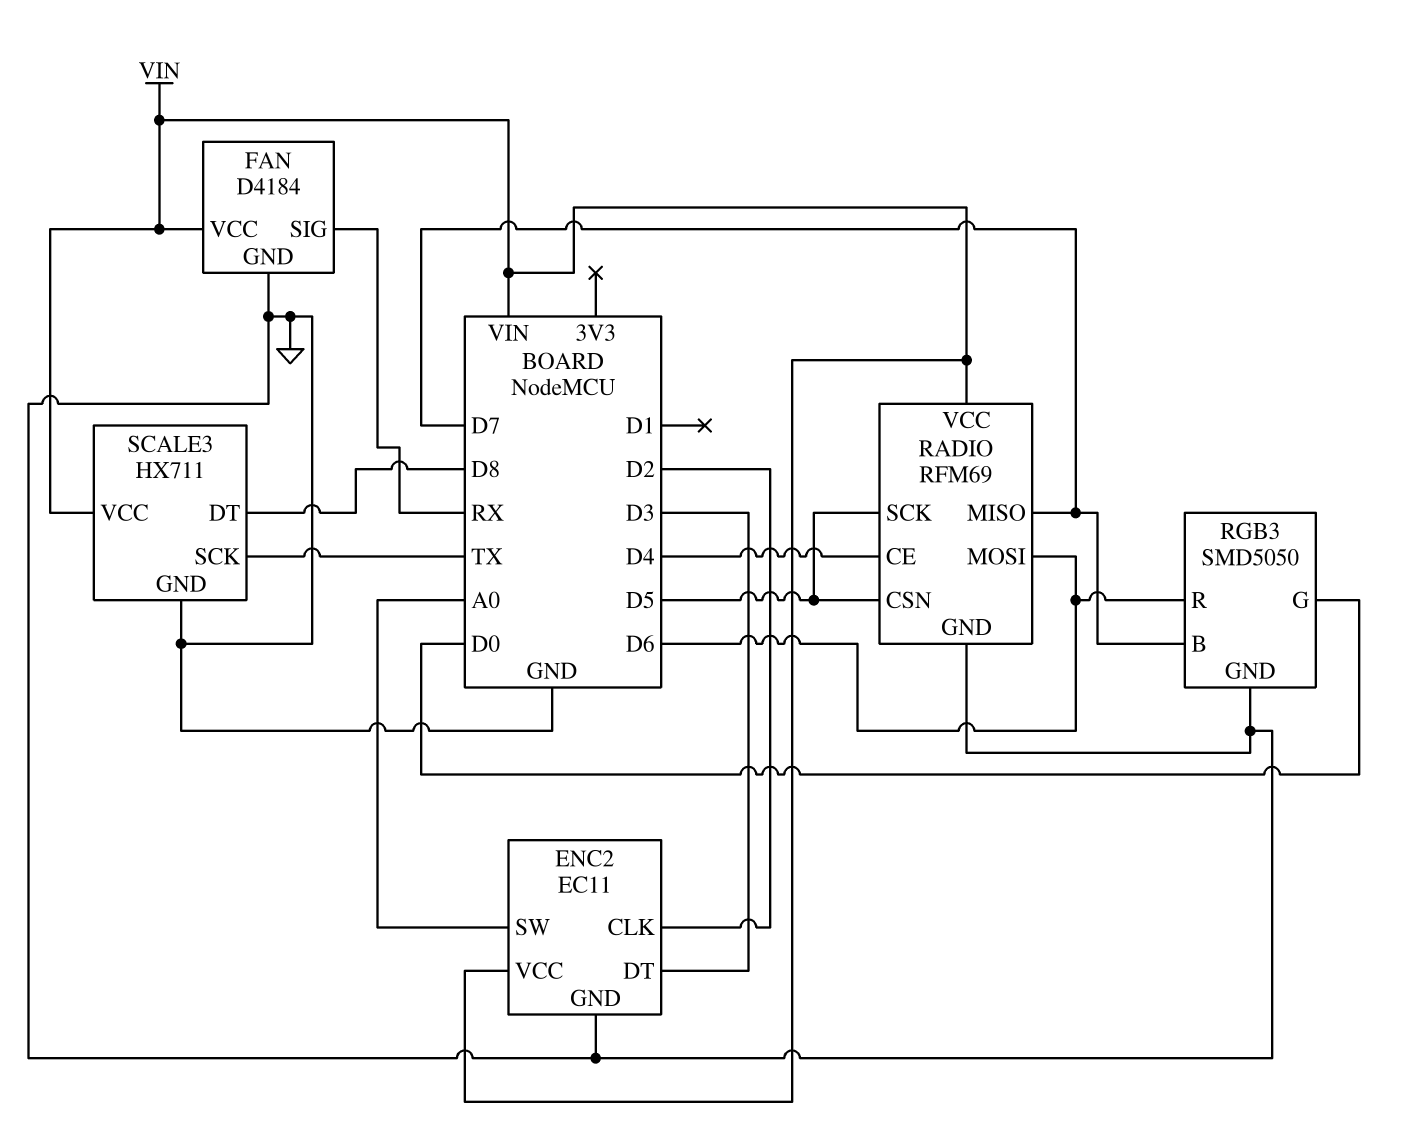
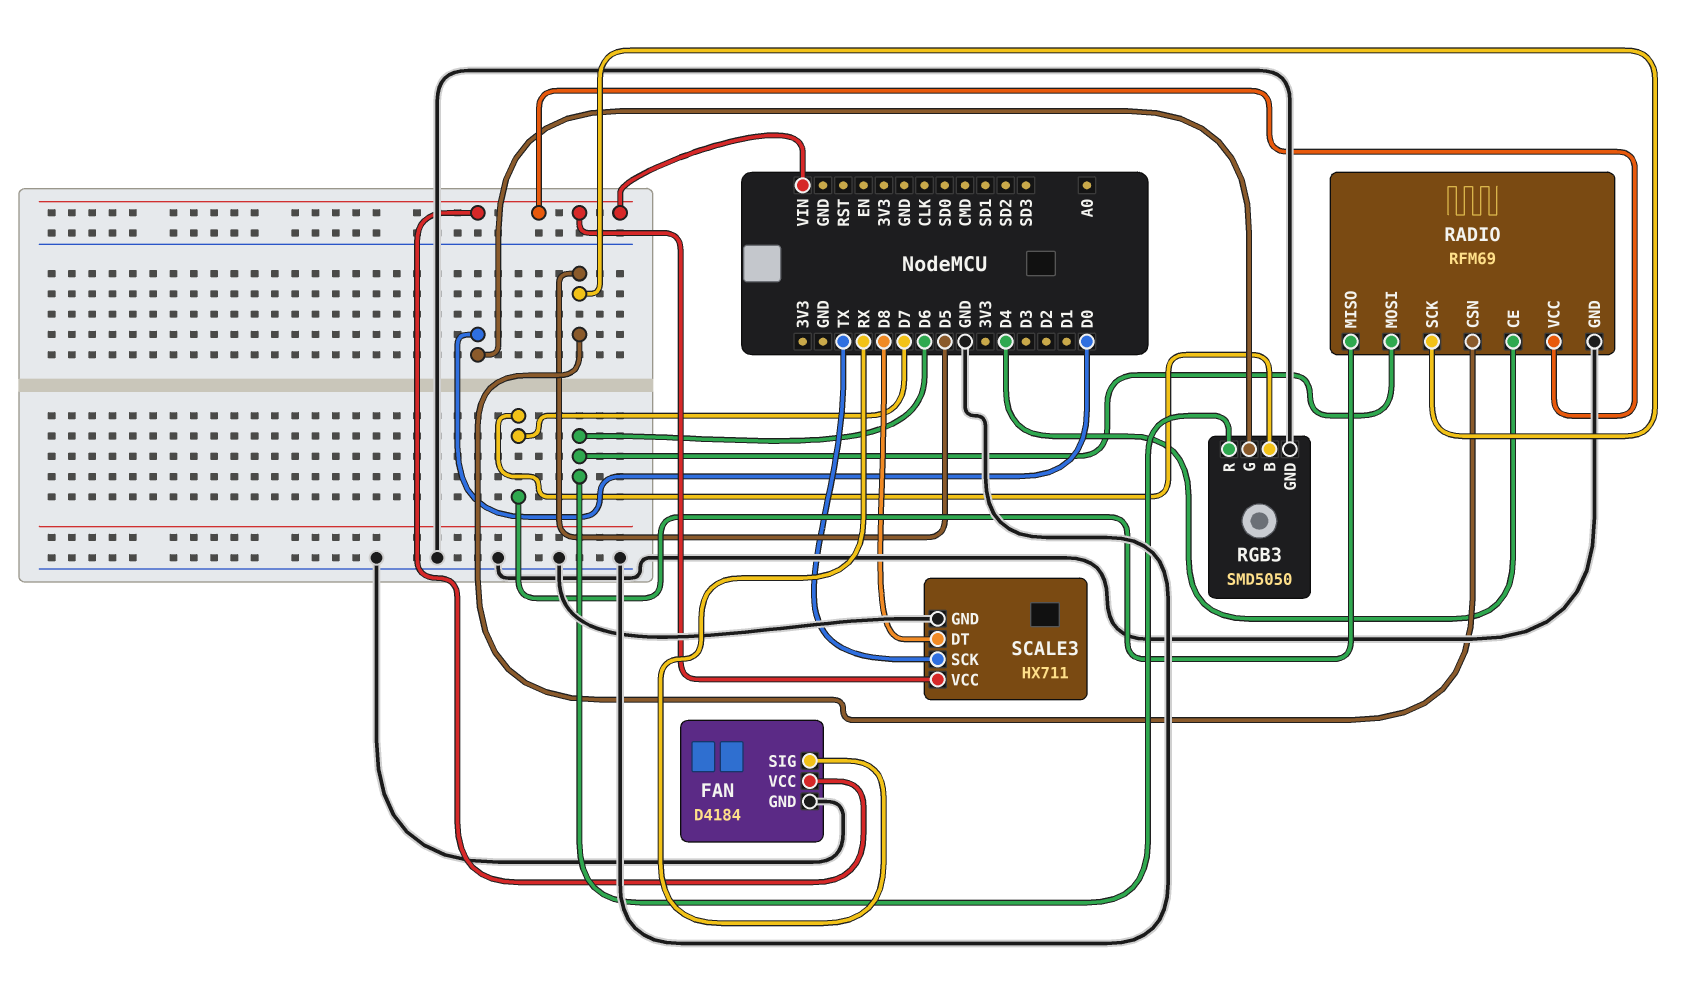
ENC2: EC11 -> none
ENC2 pin CLK: D2 -> none
ENC2 pin DT: D3 -> none
ENC2 pin GND: GND -> none
ENC2 pin SW: A0 -> none
ENC2 pin VCC: VIN -> none

